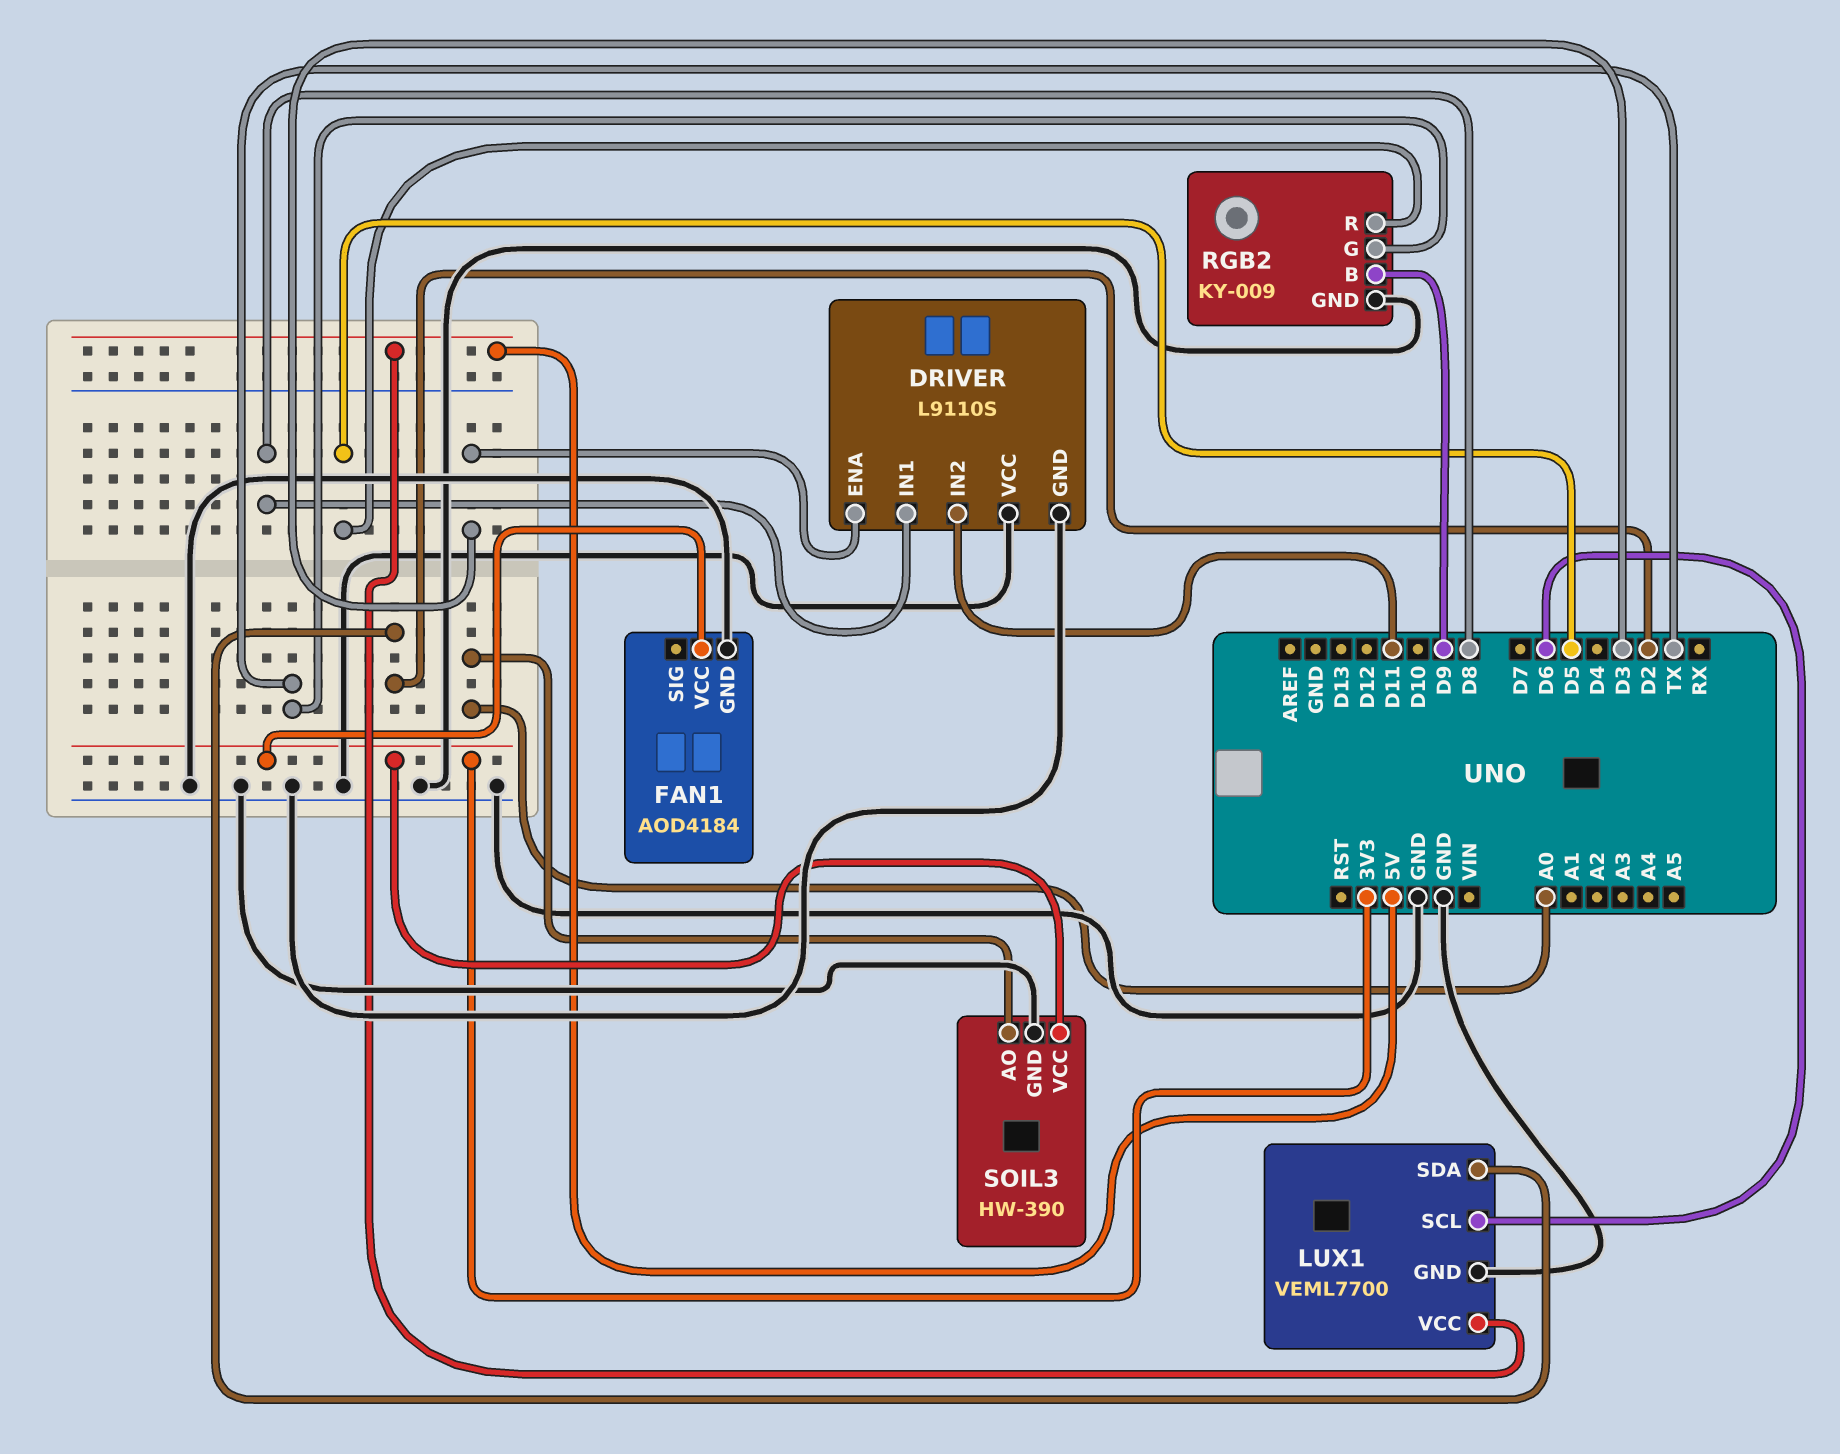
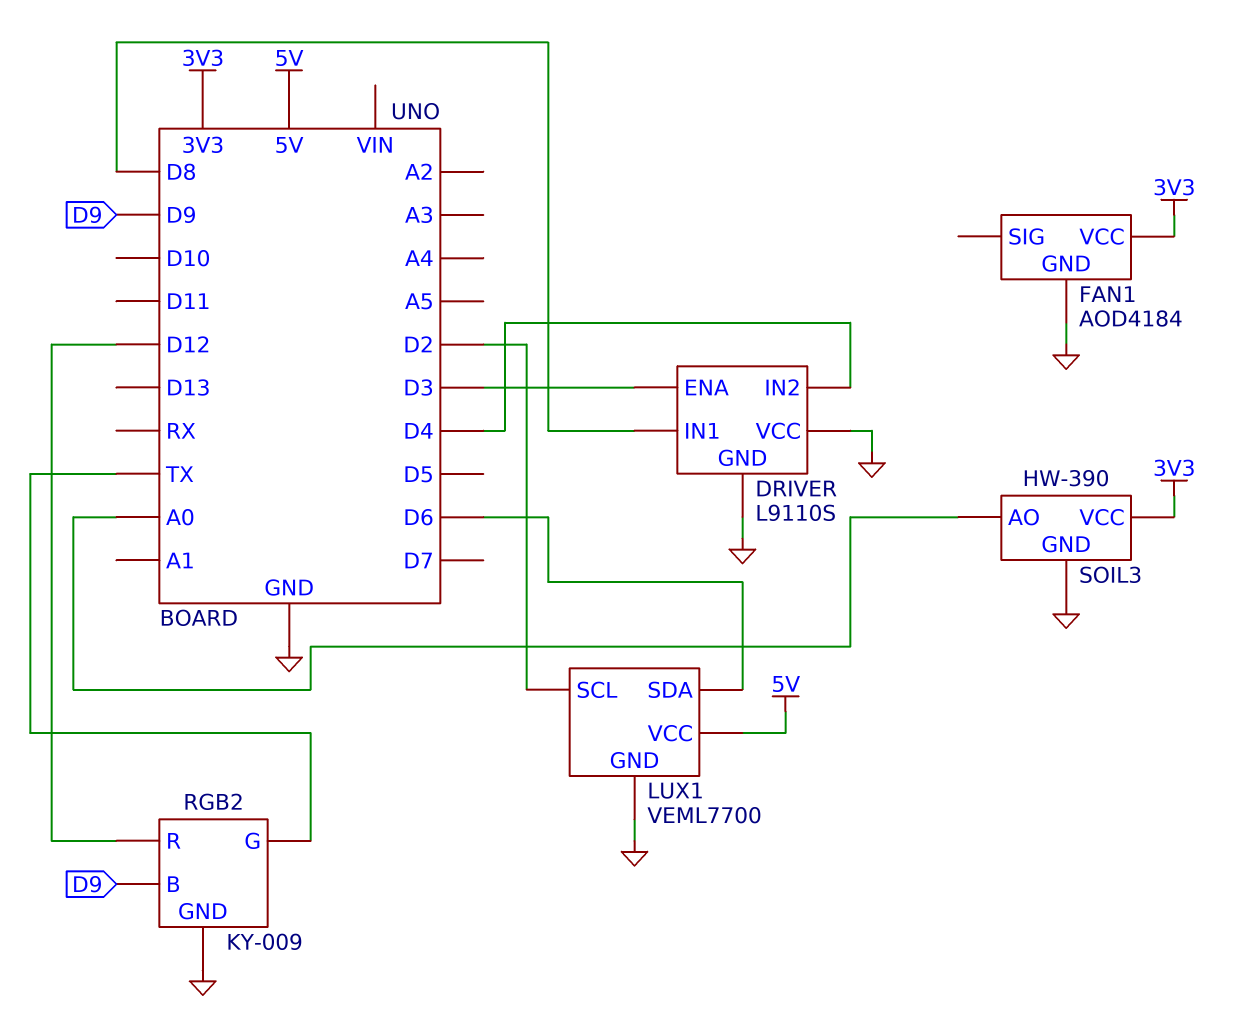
DRIVER pin IN2: D11 -> D4
LUX1 pin SCL: D6 -> D2
LUX1 pin SDA: D2 -> D6
RGB2 pin R: D5 -> D12

